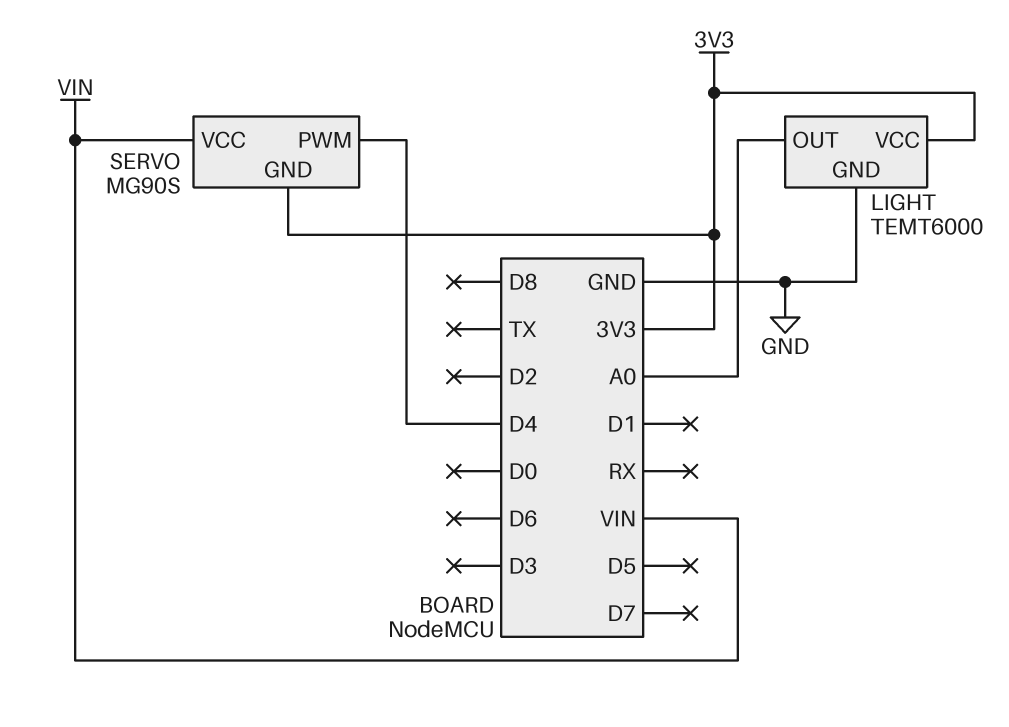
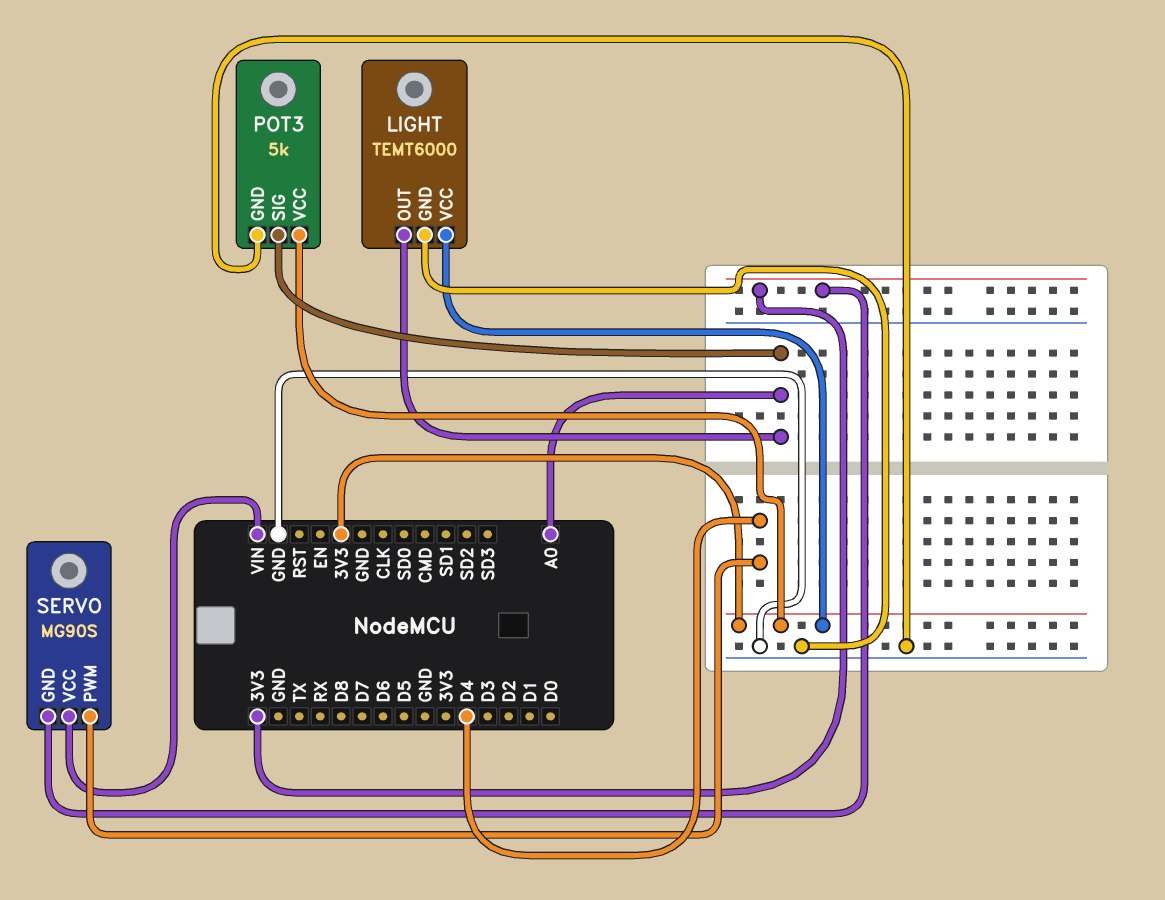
POT3: none -> 5k
POT3 pin GND: none -> GND
POT3 pin SIG: none -> A0
POT3 pin VCC: none -> 3V3

